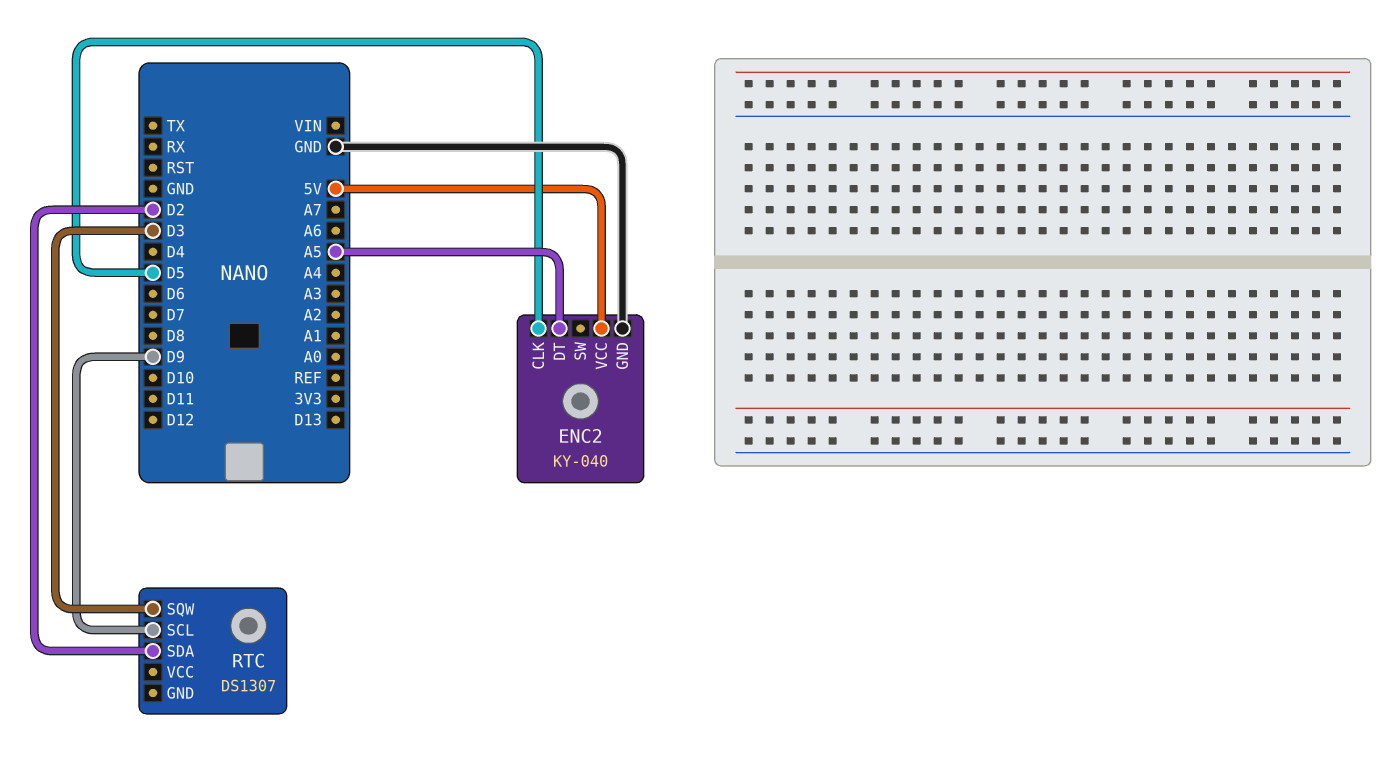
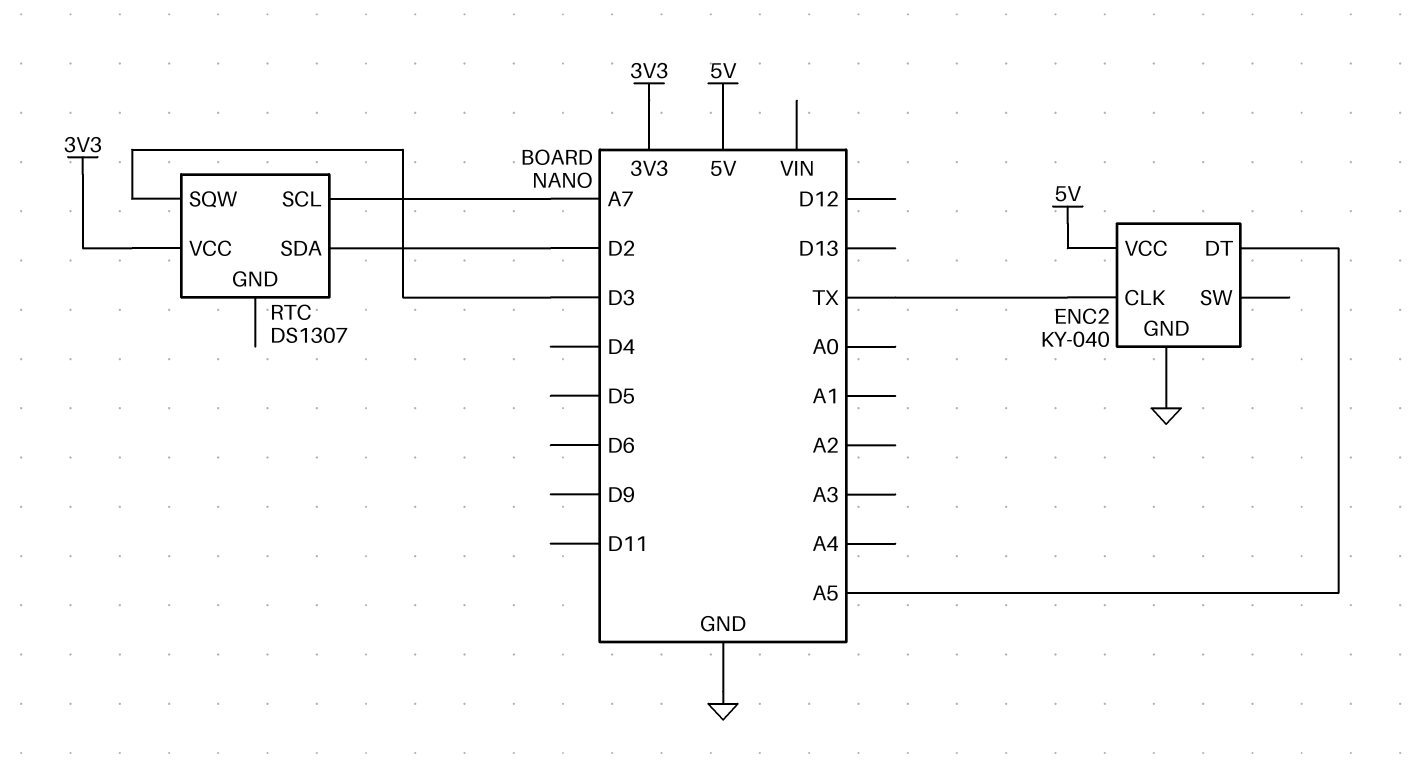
ENC2 pin CLK: D5 -> TX
RTC pin SCL: D9 -> A7
RTC pin VCC: none -> 3V3

